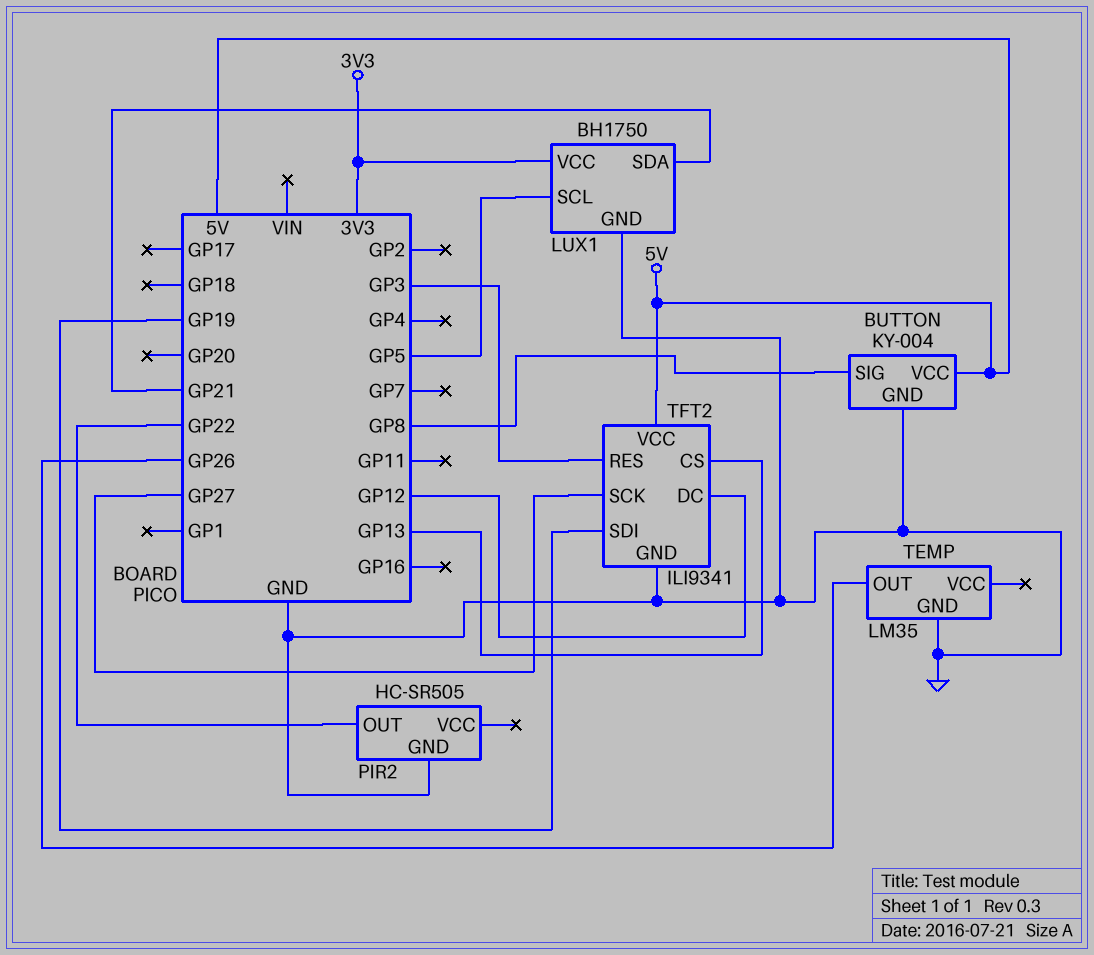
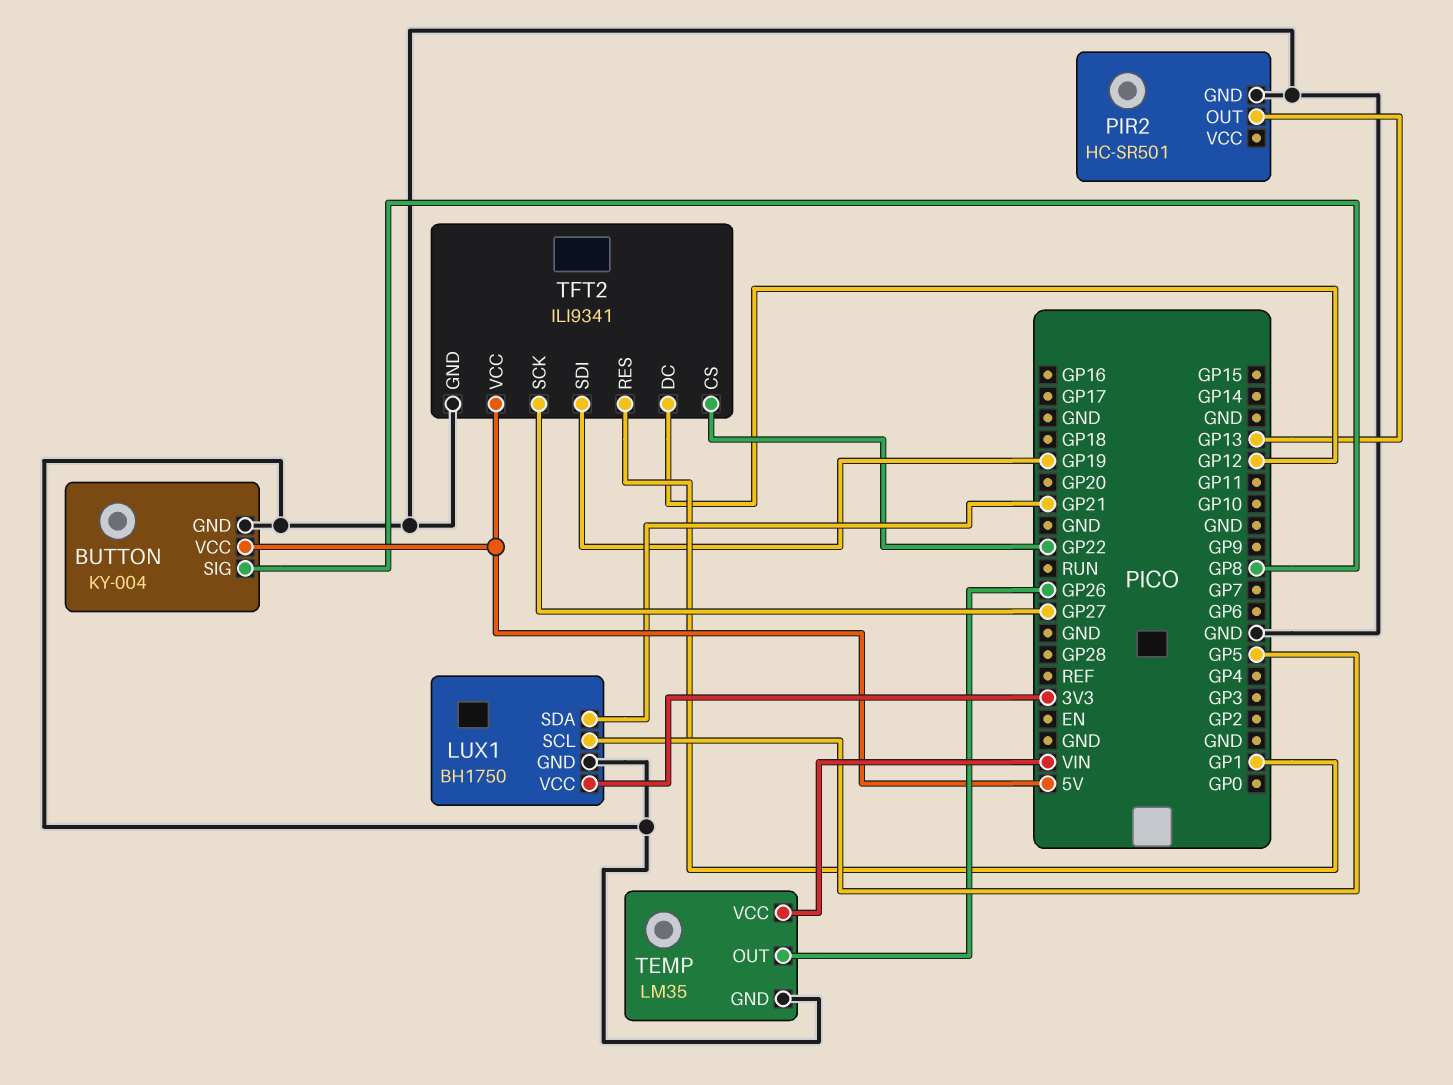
PIR2: HC-SR505 -> HC-SR501
PIR2 pin OUT: GP22 -> GP13
TEMP pin VCC: none -> VIN
TFT2 pin CS: GP13 -> GP22
TFT2 pin RES: GP3 -> GP1

